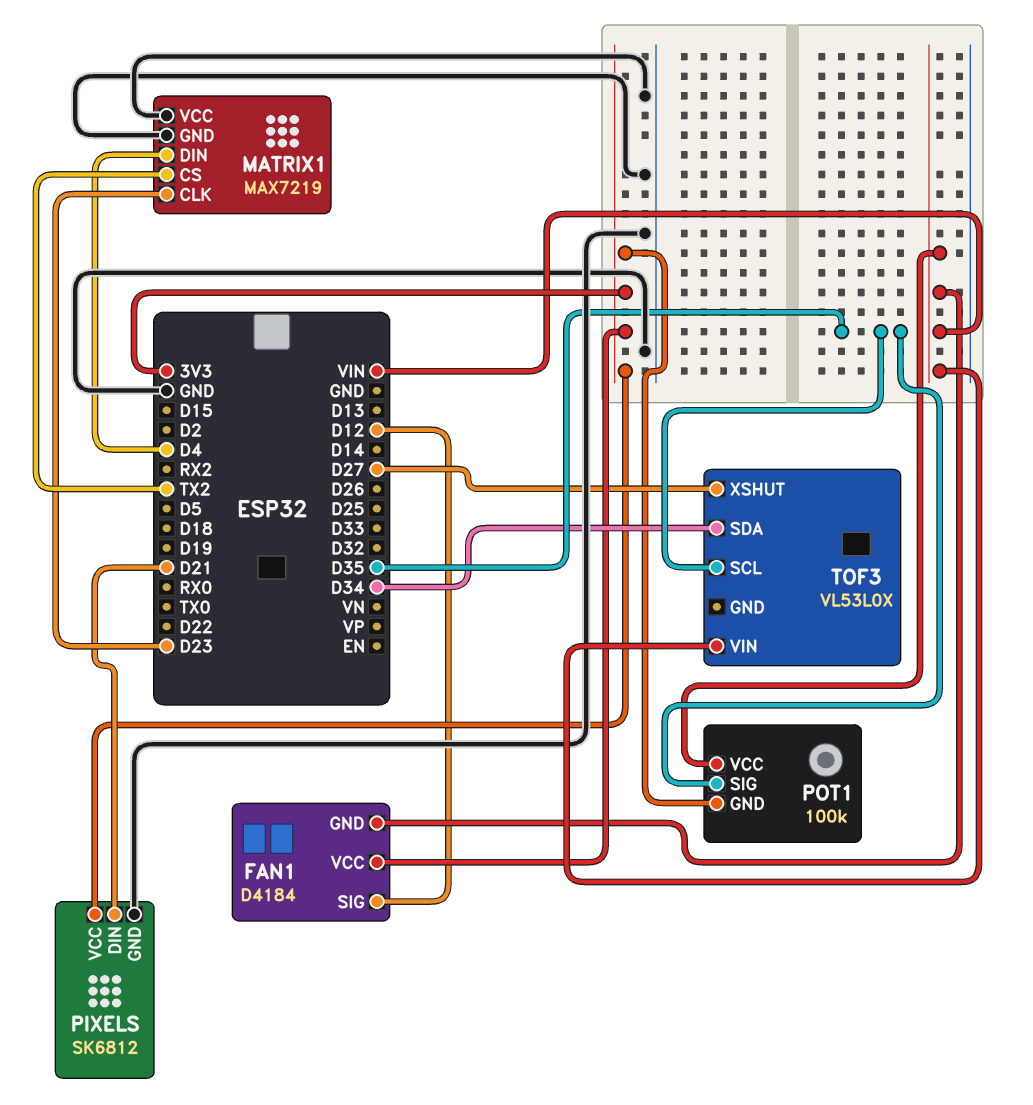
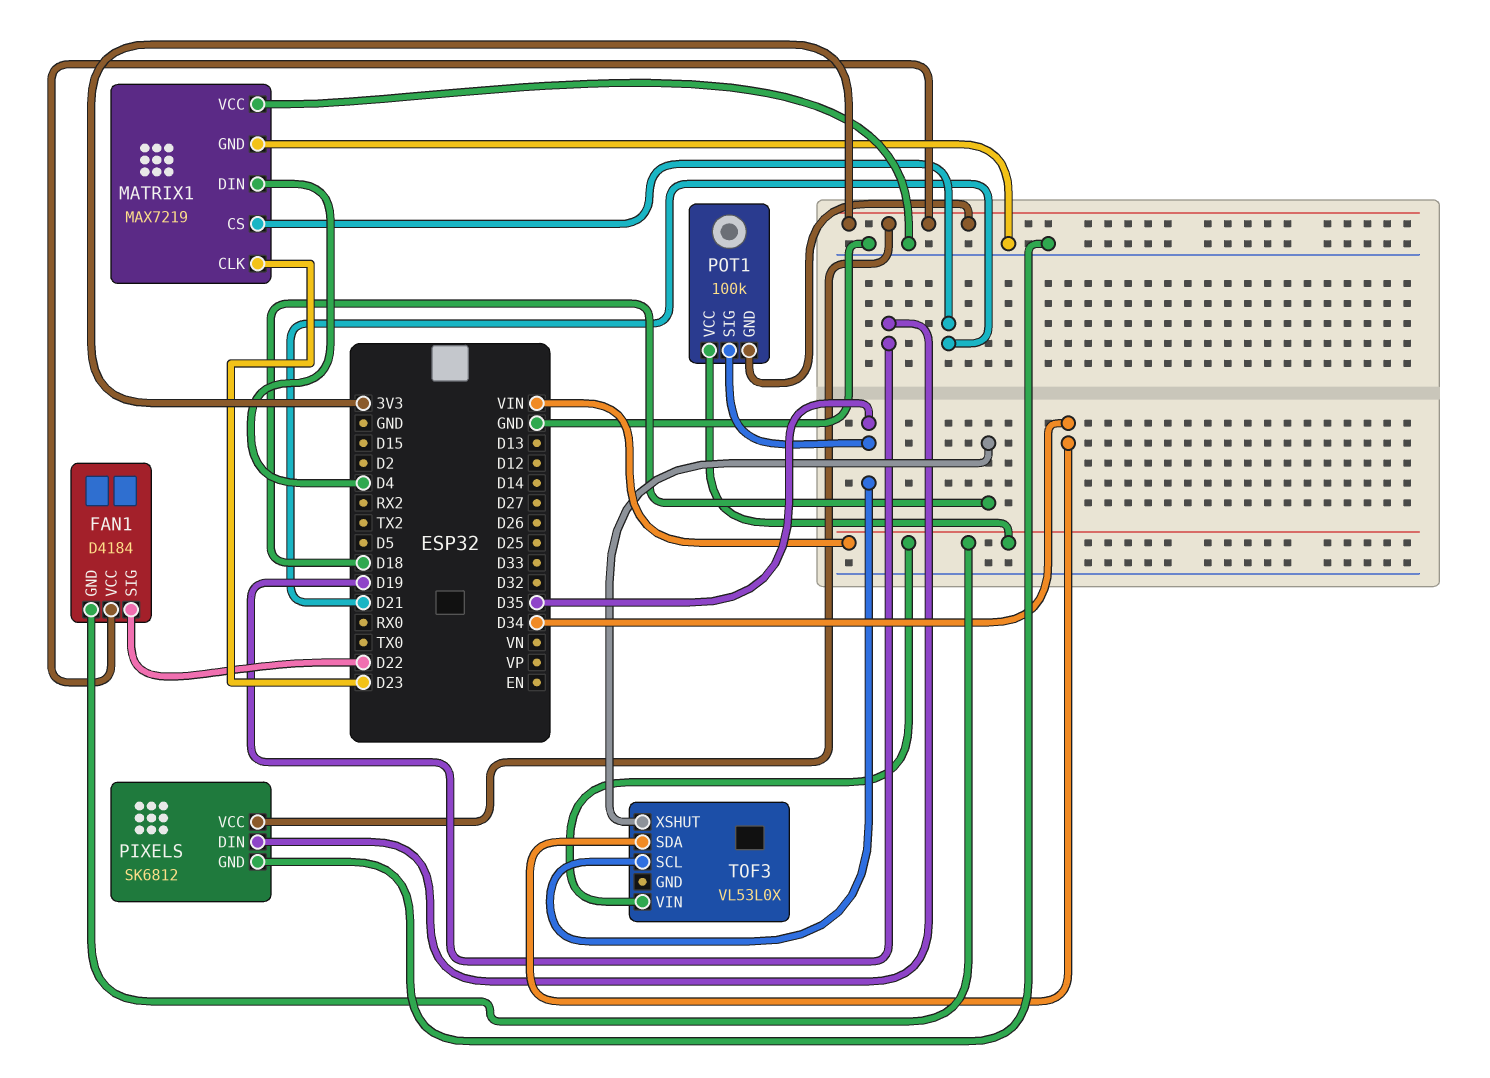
FAN1 pin SIG: D12 -> D22
MATRIX1 pin CS: TX2 -> D21
PIXELS pin DIN: D21 -> D19
TOF3 pin XSHUT: D27 -> D18

